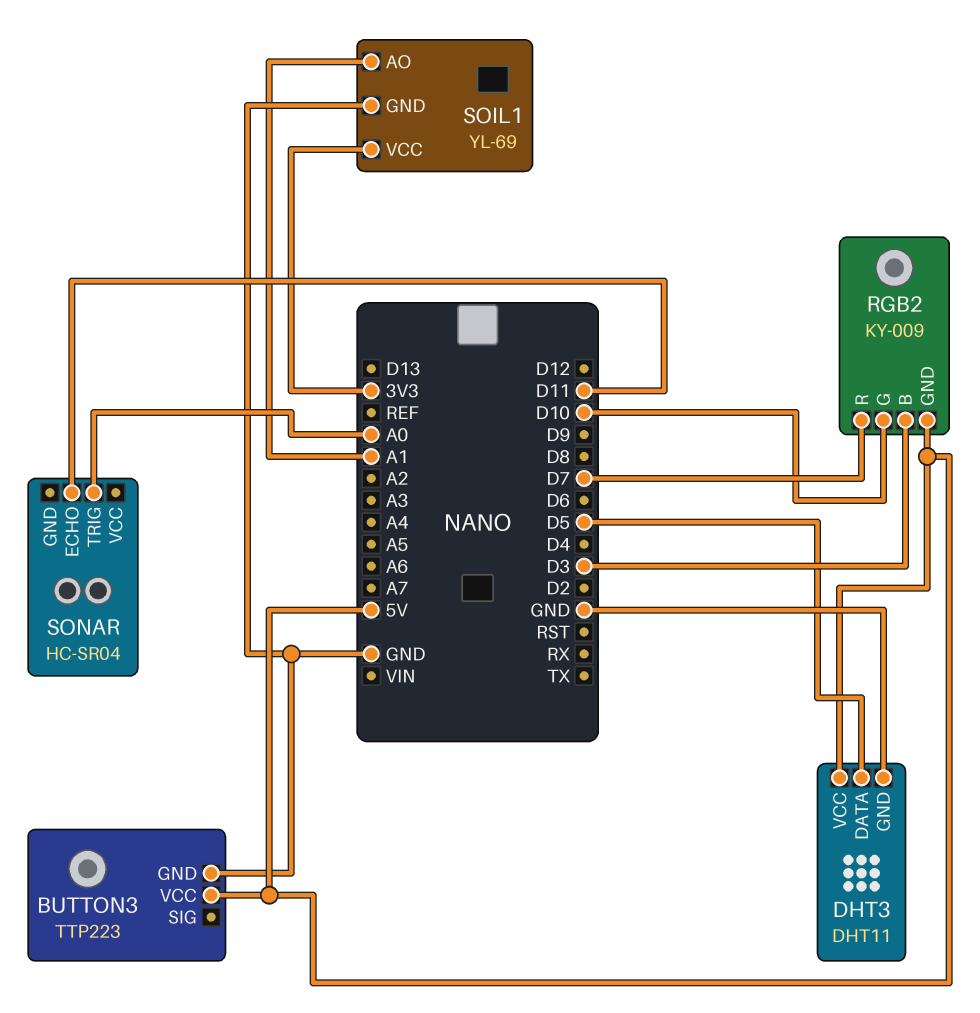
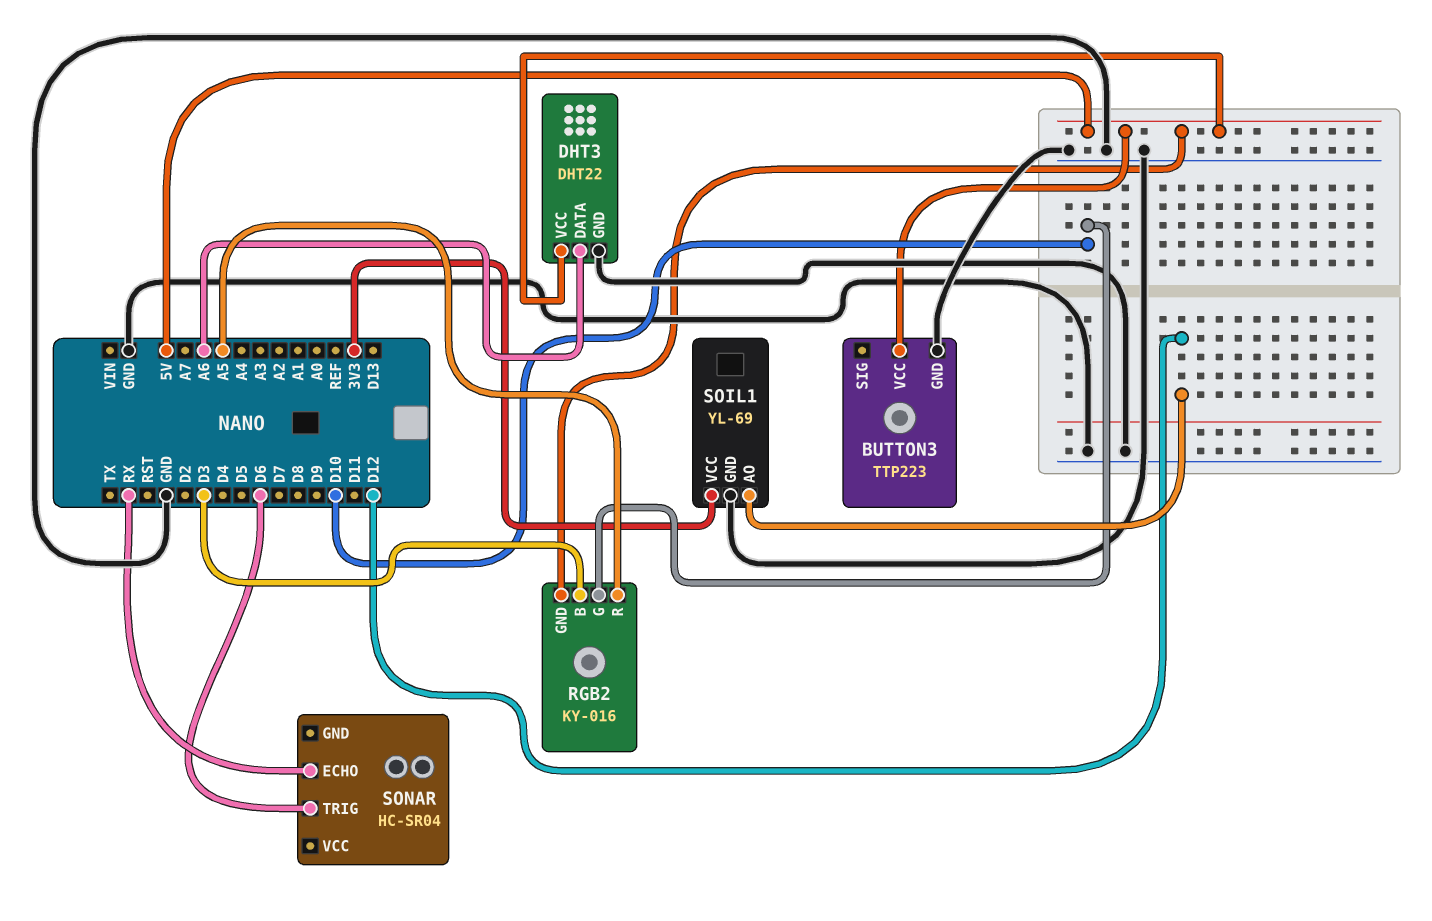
DHT3: DHT11 -> DHT22
DHT3 pin DATA: D5 -> A6
RGB2: KY-009 -> KY-016
RGB2 pin R: D7 -> A5
SOIL1 pin AO: A1 -> D12
SONAR pin ECHO: D11 -> RX
SONAR pin TRIG: A0 -> D6

